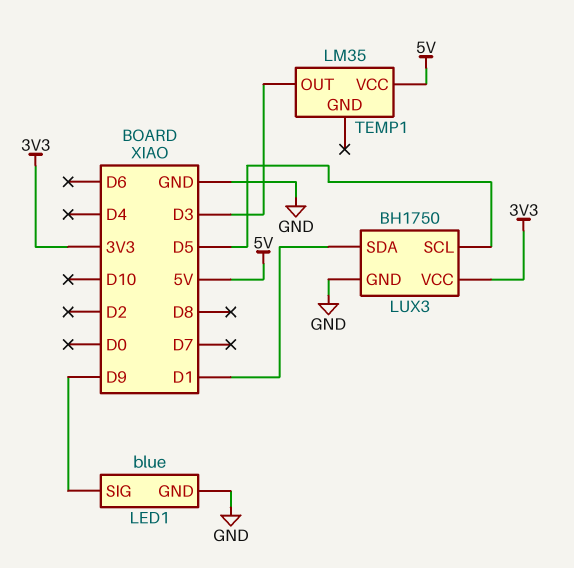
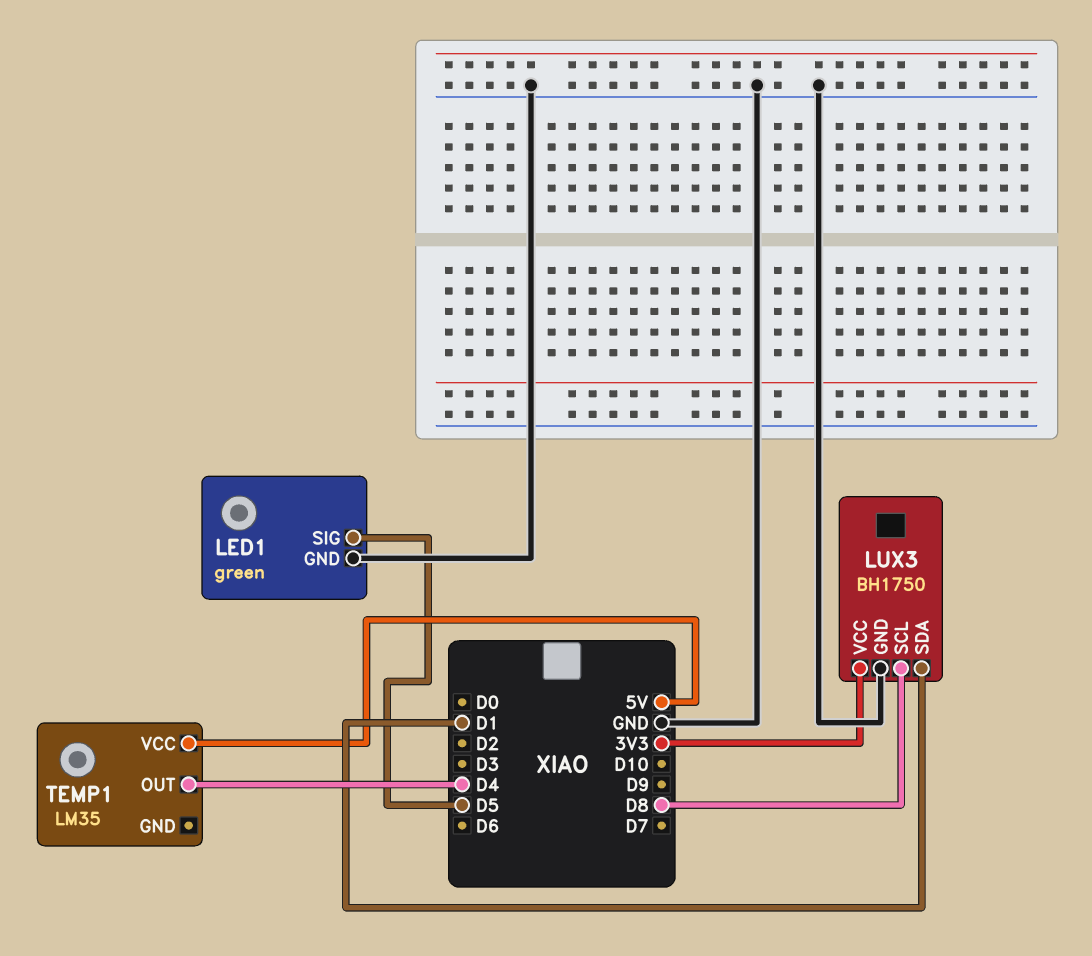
LED1: blue -> green
LED1 pin SIG: D9 -> D5
LUX3 pin SCL: D5 -> D8
TEMP1 pin OUT: D3 -> D4

